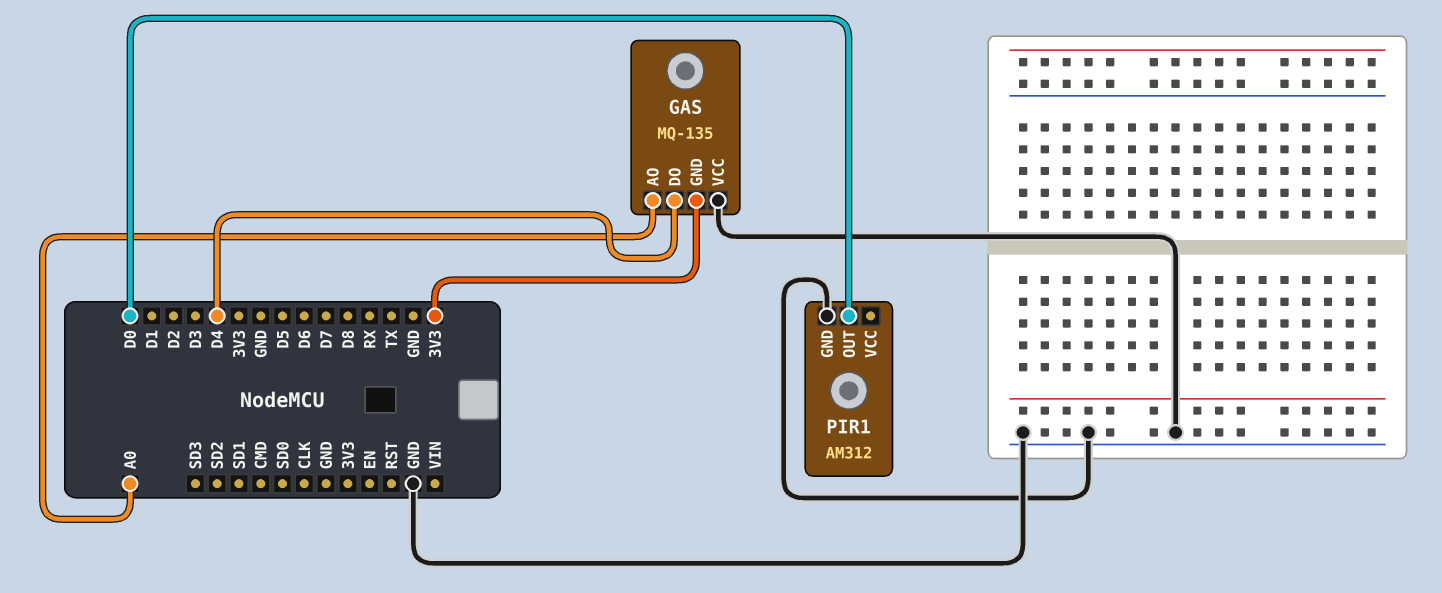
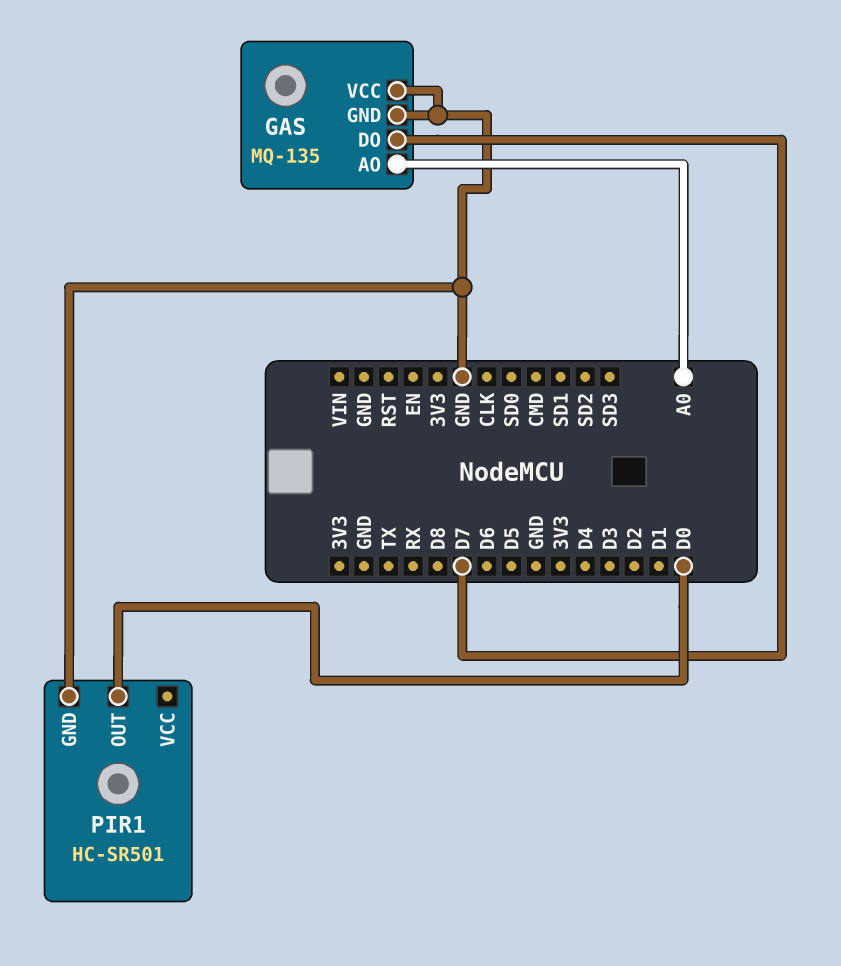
GAS pin DO: D4 -> D7
GAS pin GND: 3V3 -> GND
PIR1: AM312 -> HC-SR501

